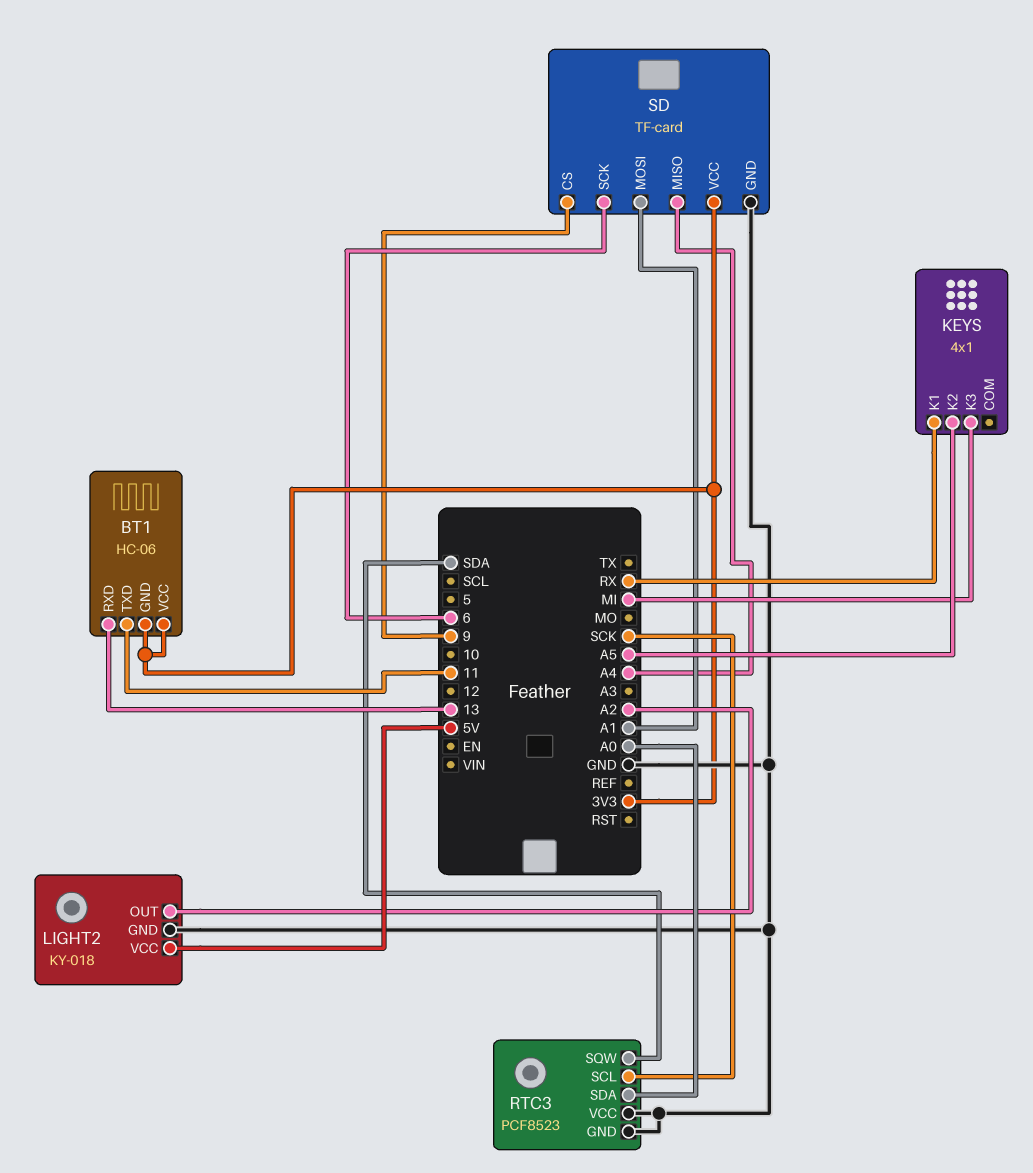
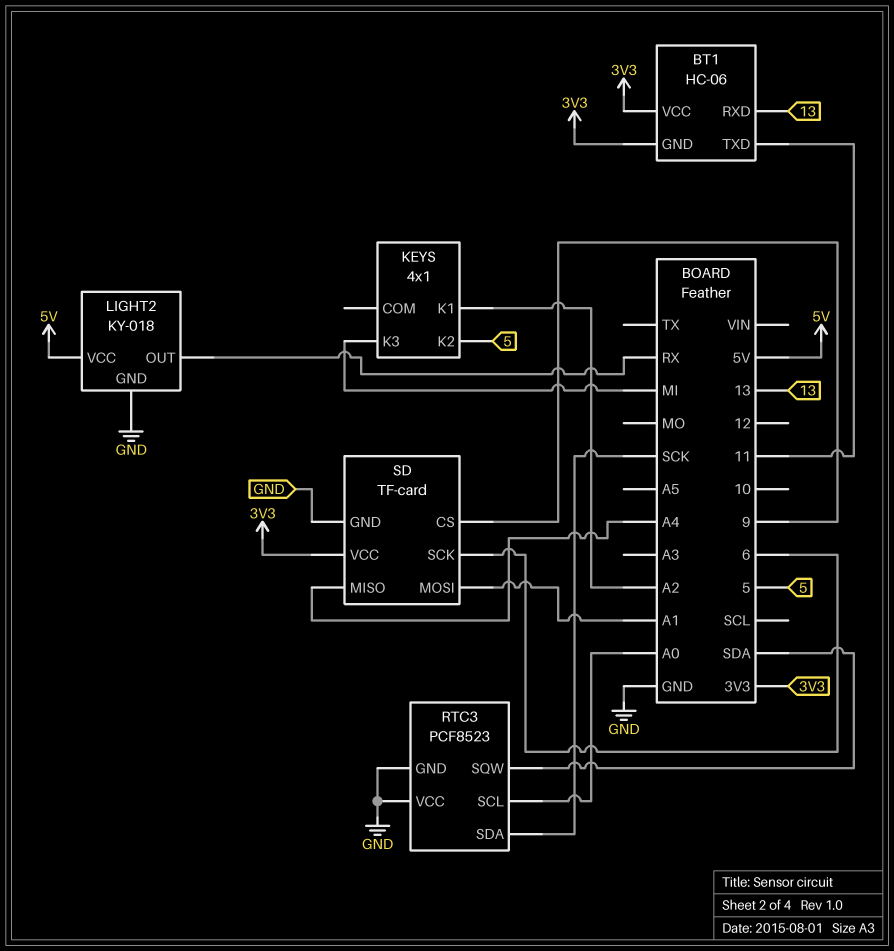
KEYS pin K1: RX -> A2
KEYS pin K2: A5 -> 5
LIGHT2 pin OUT: A2 -> RX
RTC3 pin SCL: SCK -> A0
RTC3 pin SDA: A0 -> SCK

